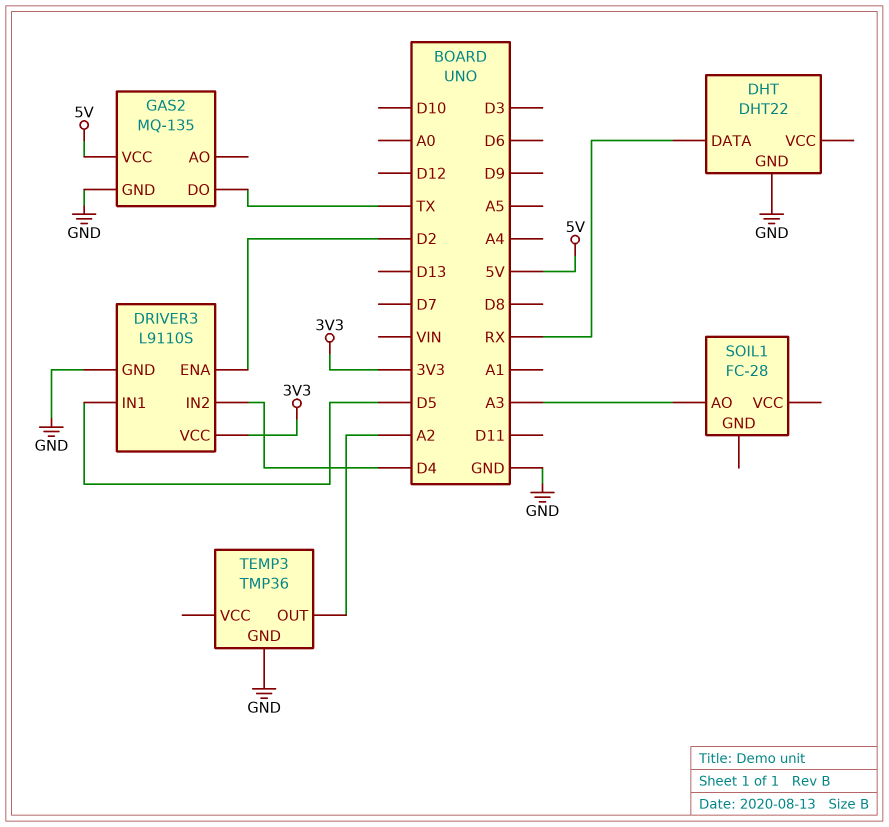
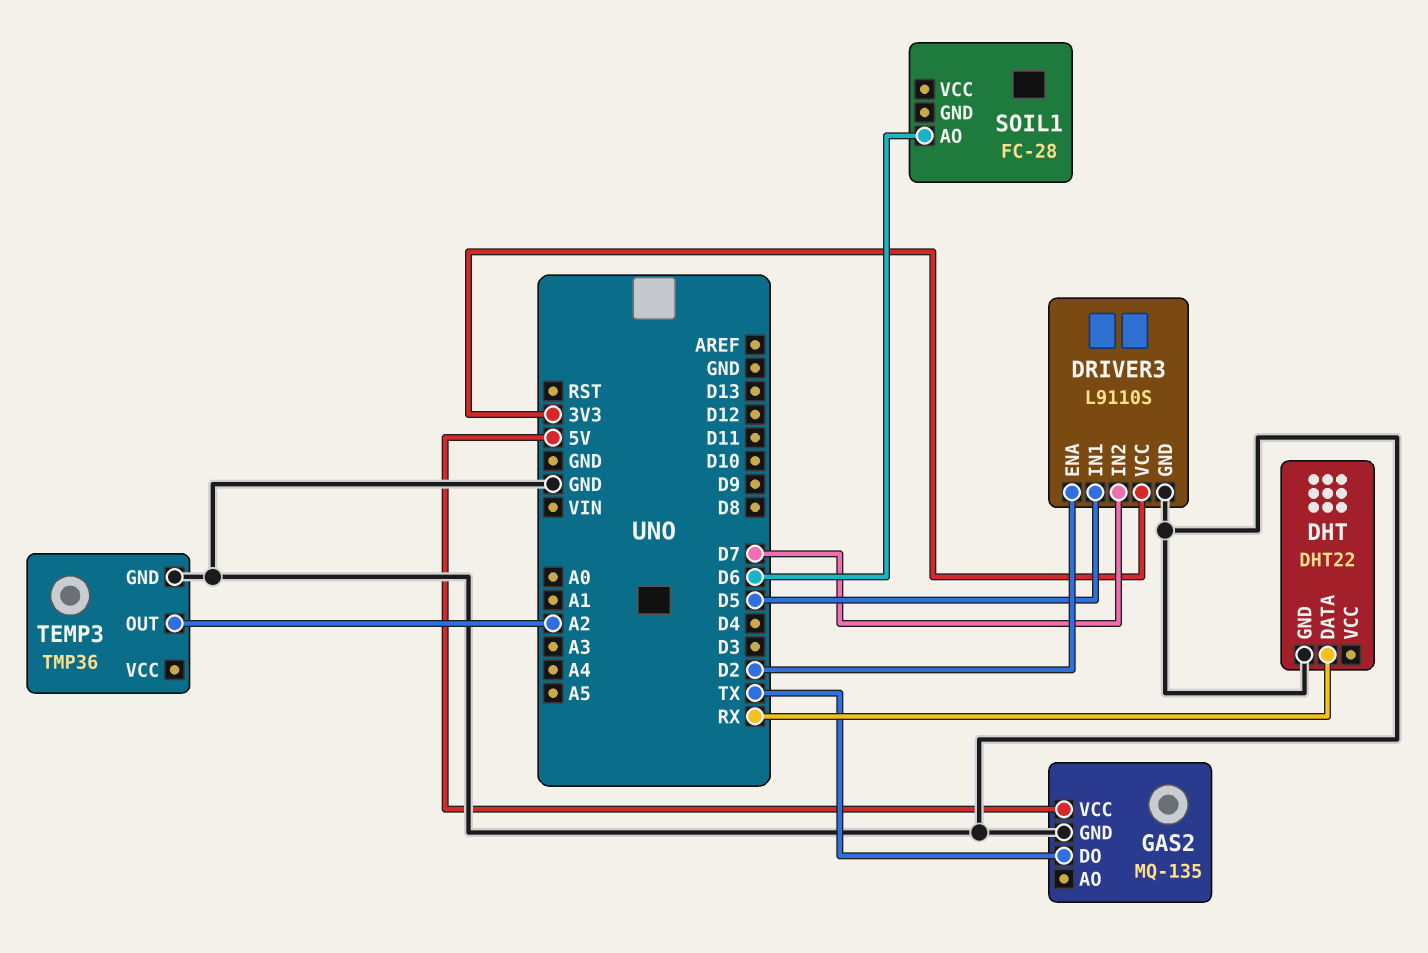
DRIVER3 pin IN2: D4 -> D7
SOIL1 pin AO: A3 -> D6

